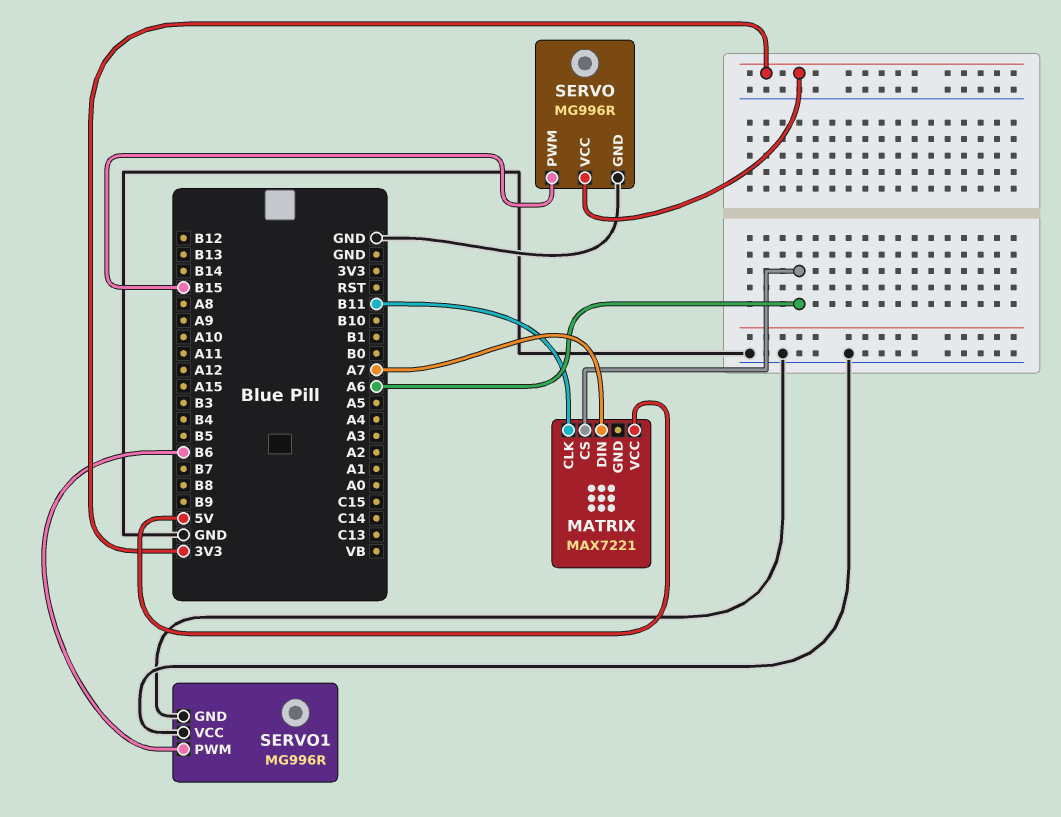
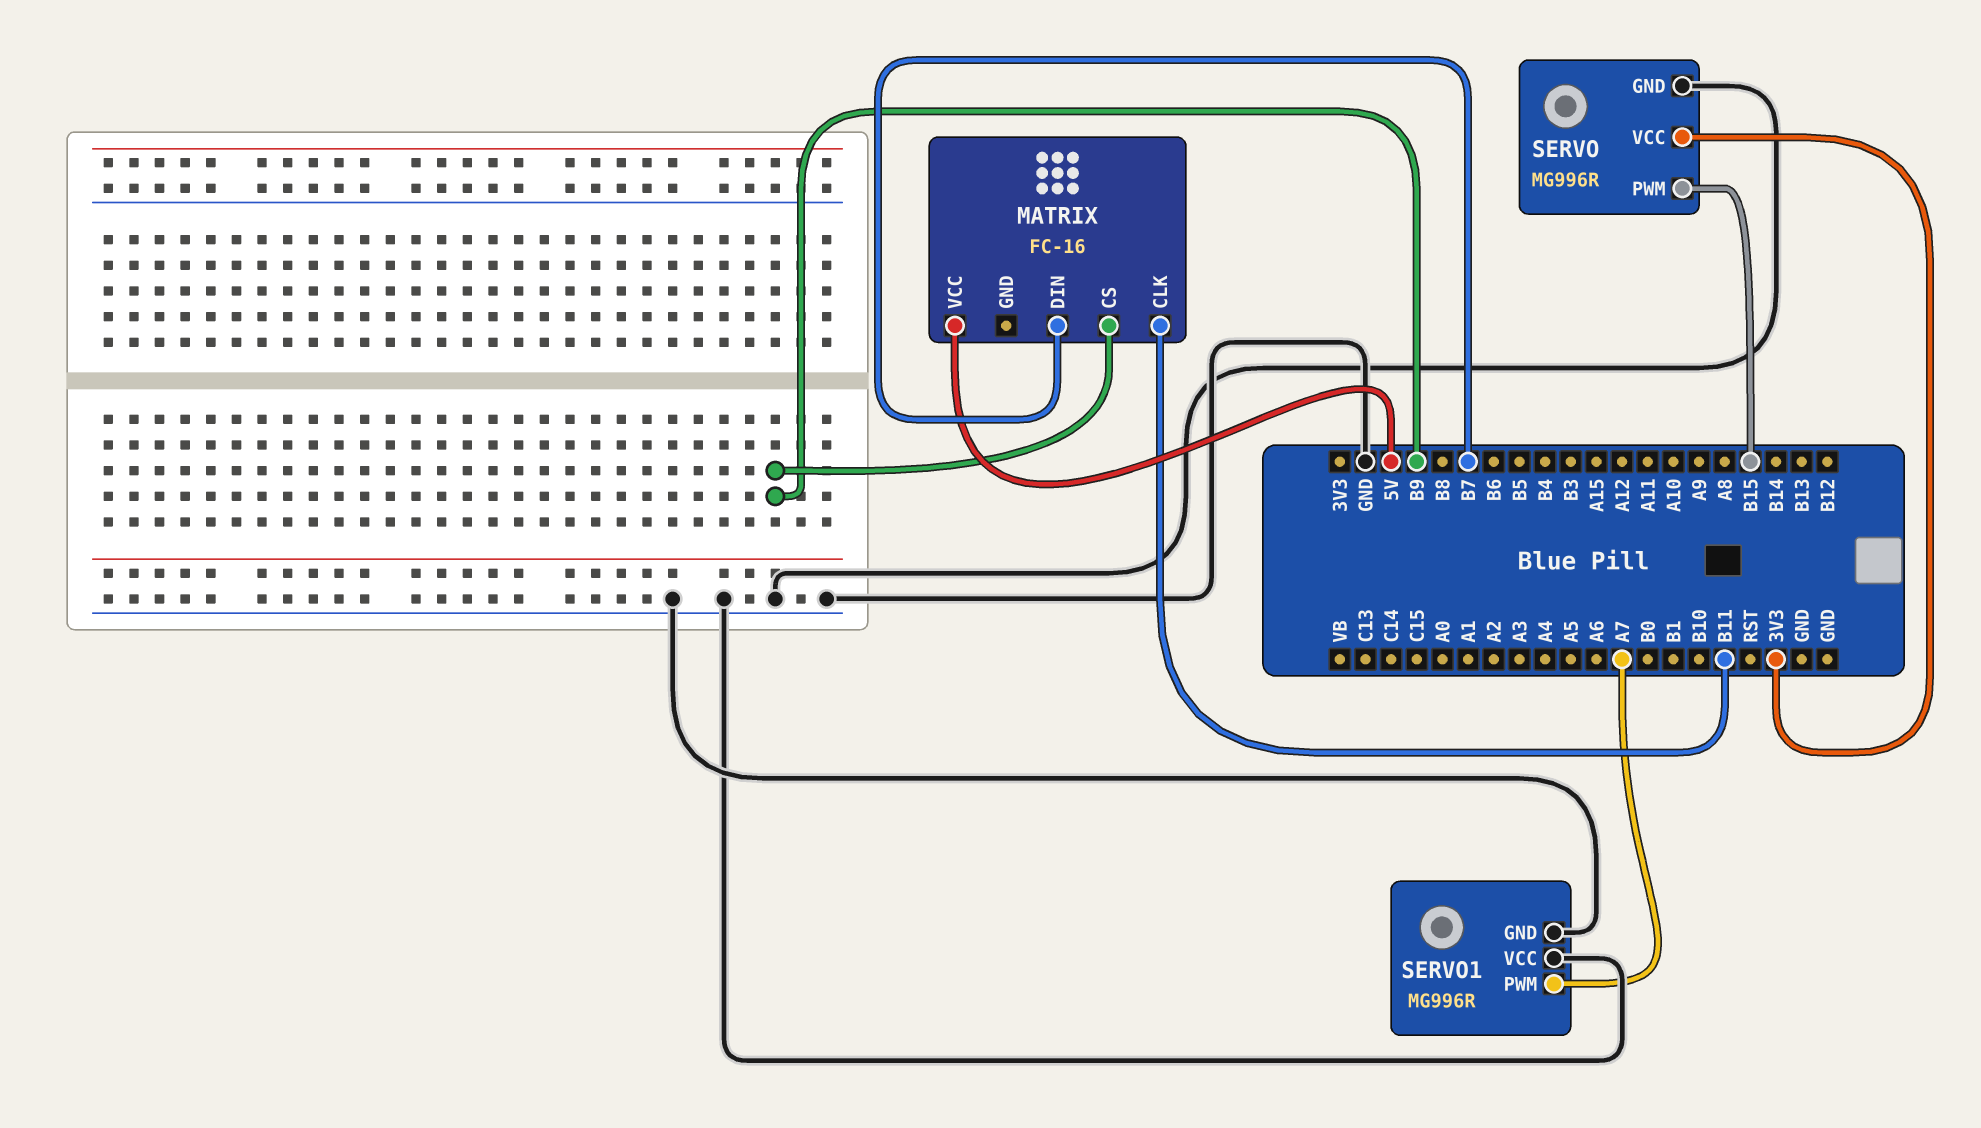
MATRIX: MAX7221 -> FC-16
MATRIX pin CS: A6 -> B9
MATRIX pin DIN: A7 -> B7
SERVO1 pin PWM: B6 -> A7

